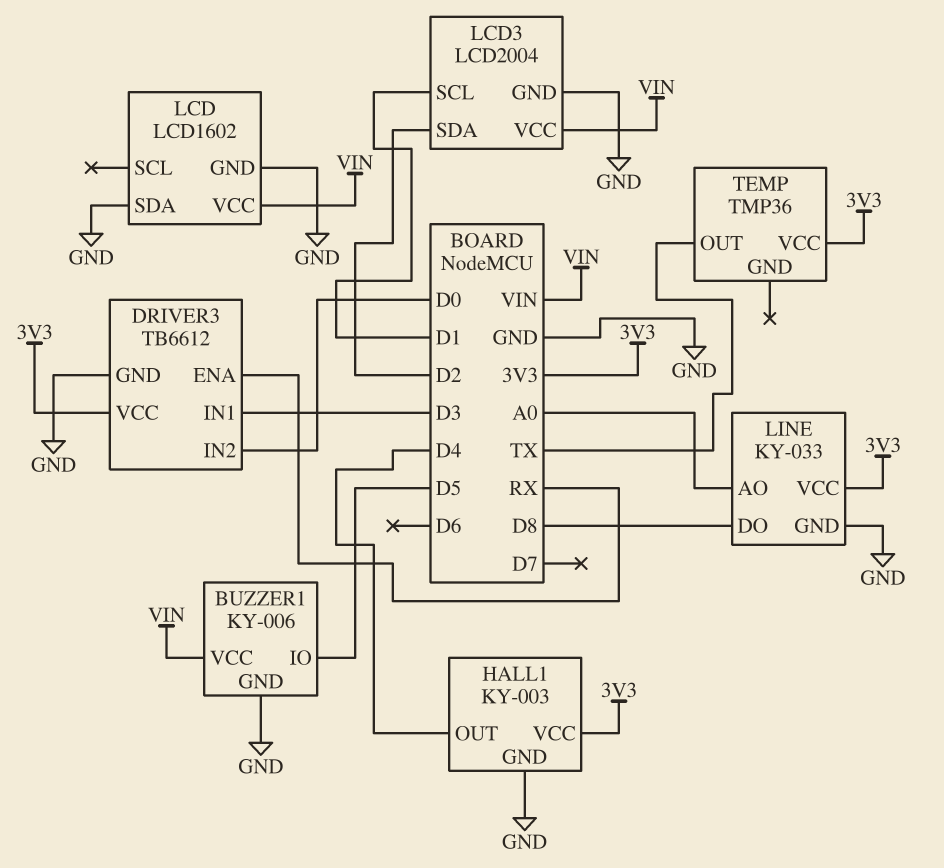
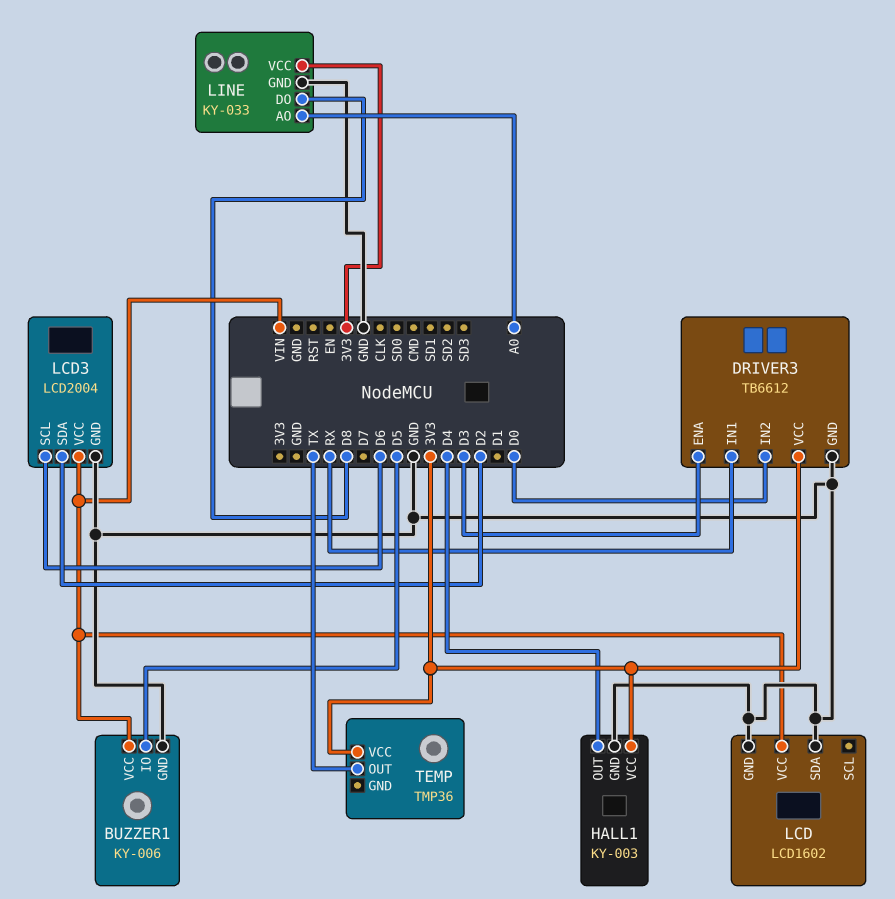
DRIVER3 pin ENA: RX -> D3
DRIVER3 pin IN1: D3 -> RX
LCD3 pin SCL: D1 -> D6

